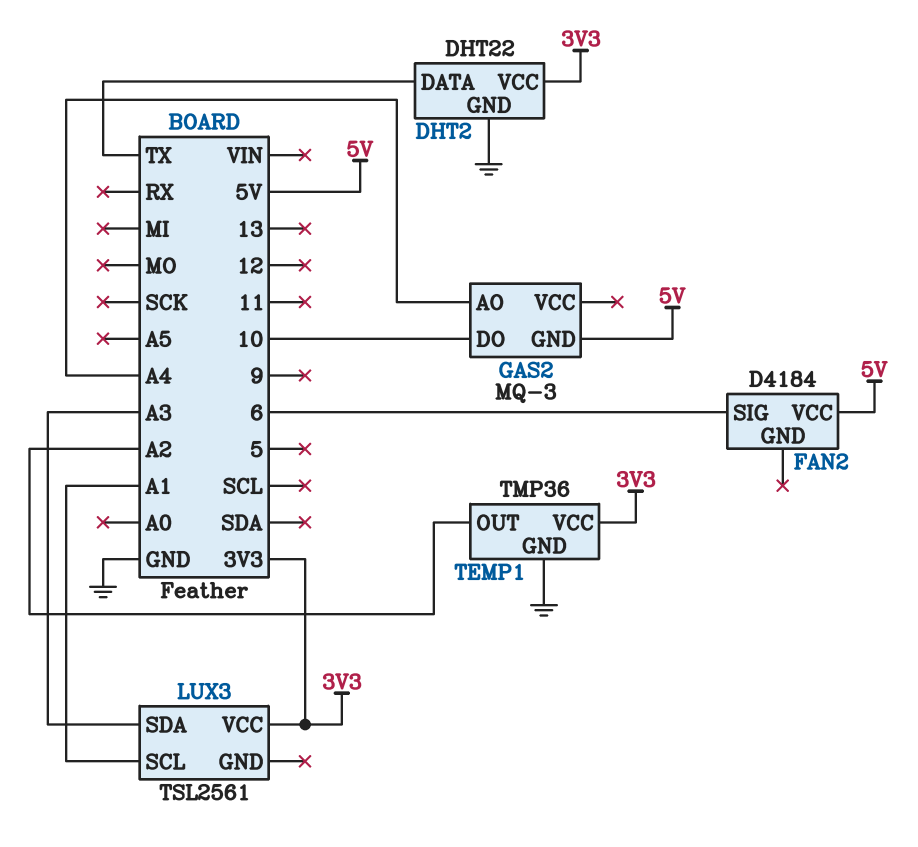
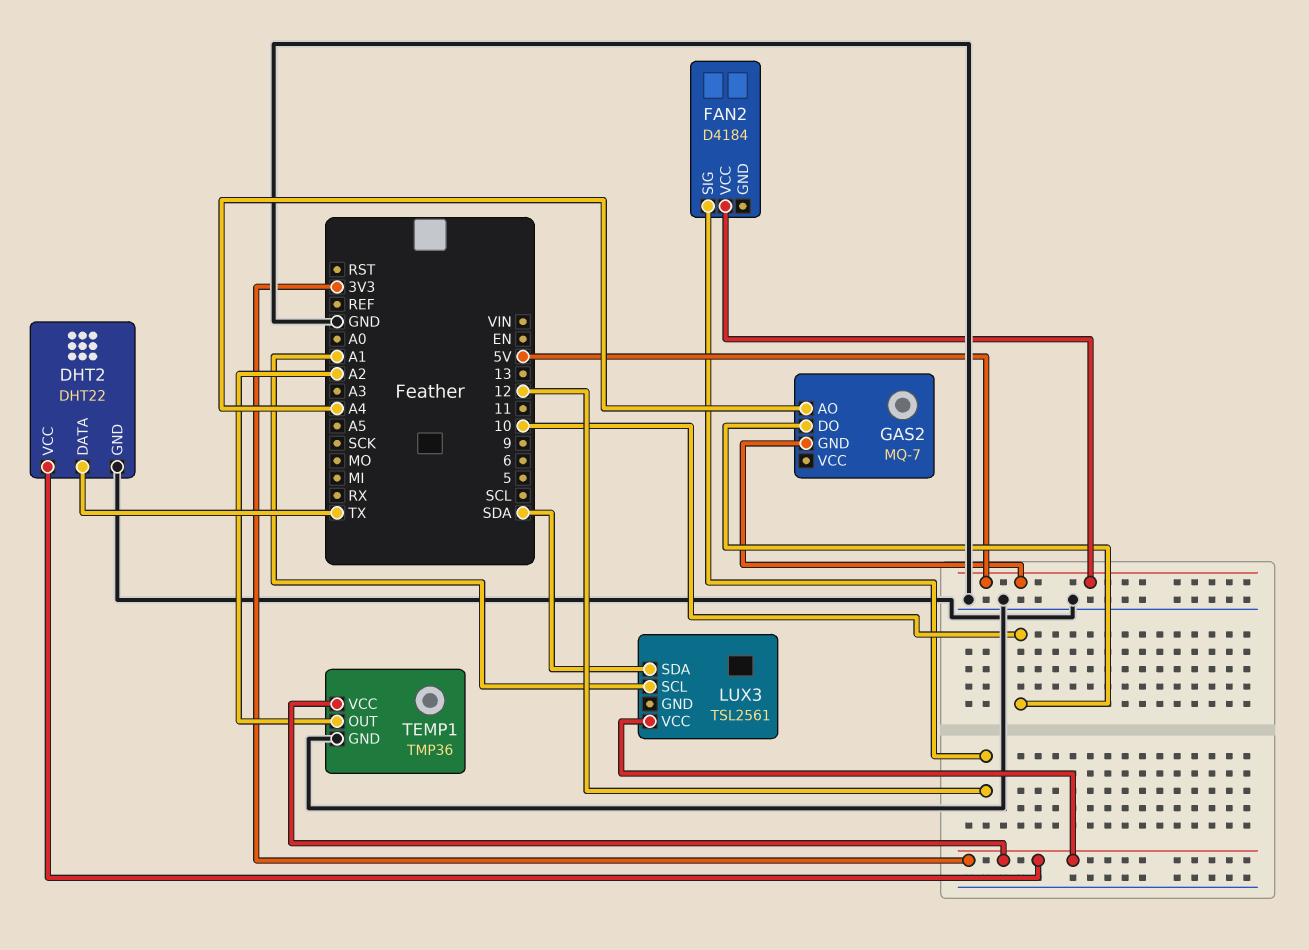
FAN2 pin SIG: 6 -> 12
GAS2: MQ-3 -> MQ-7
LUX3 pin SDA: A3 -> SDA

